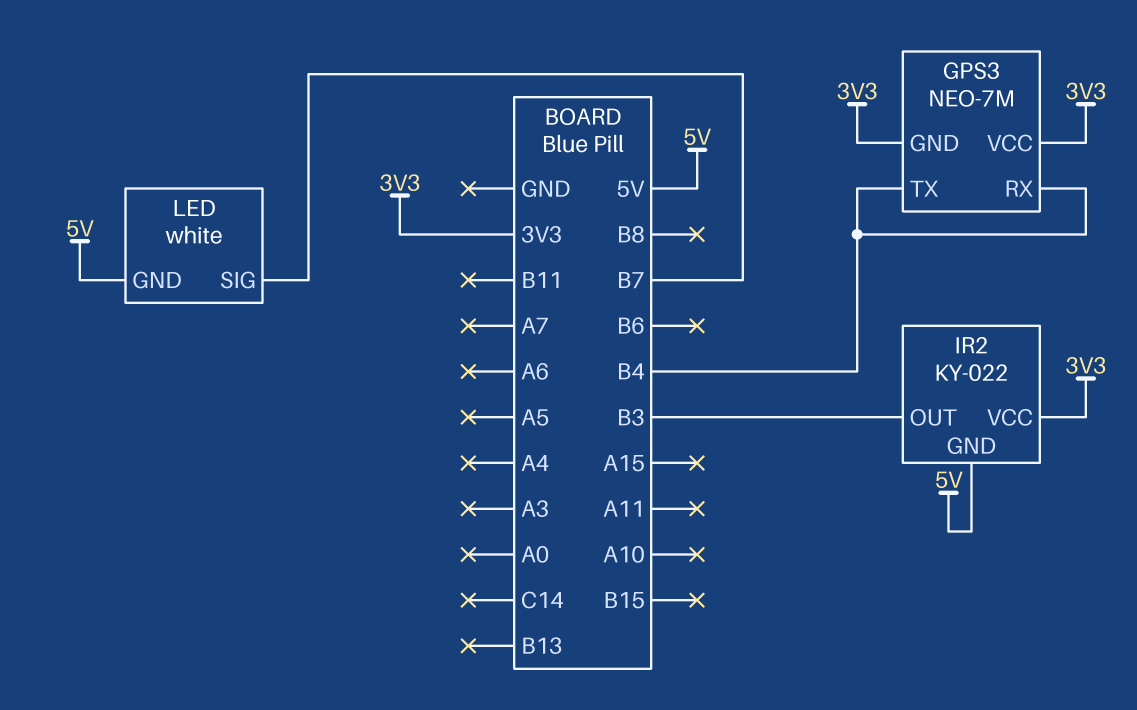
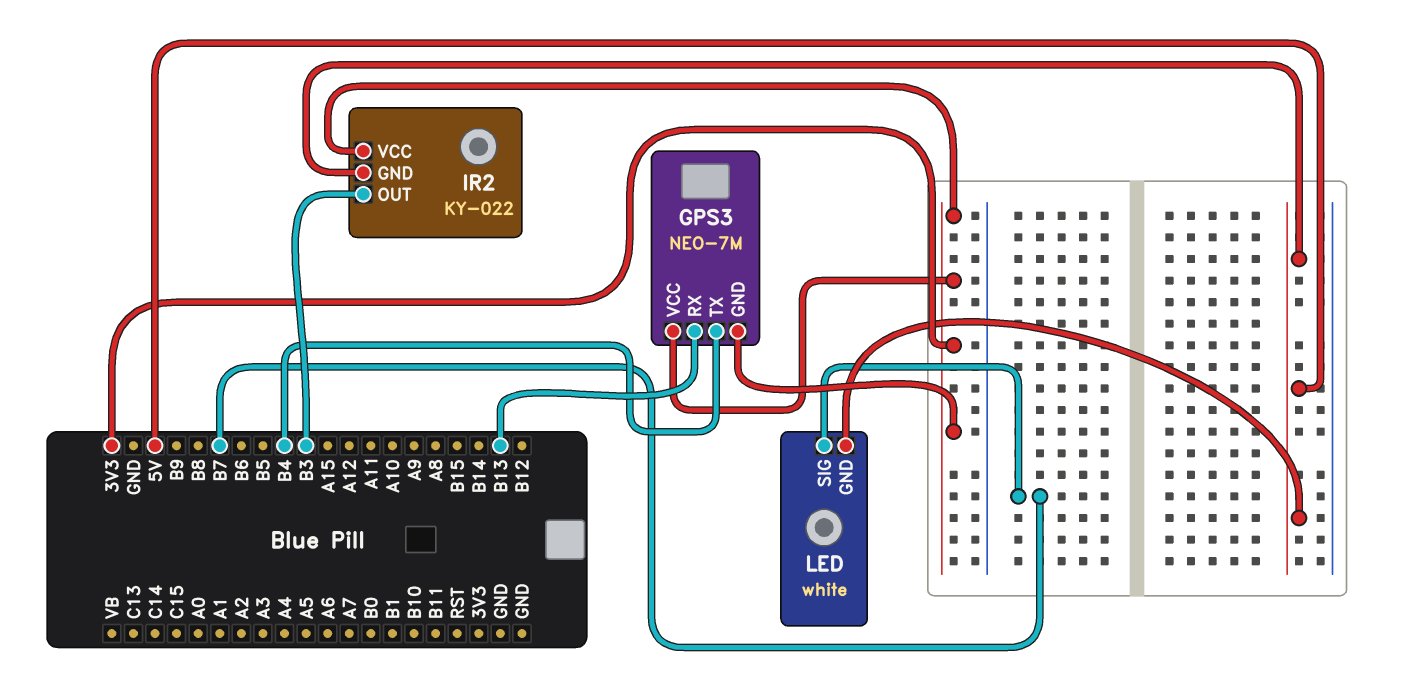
GPS3 pin RX: B4 -> B13

